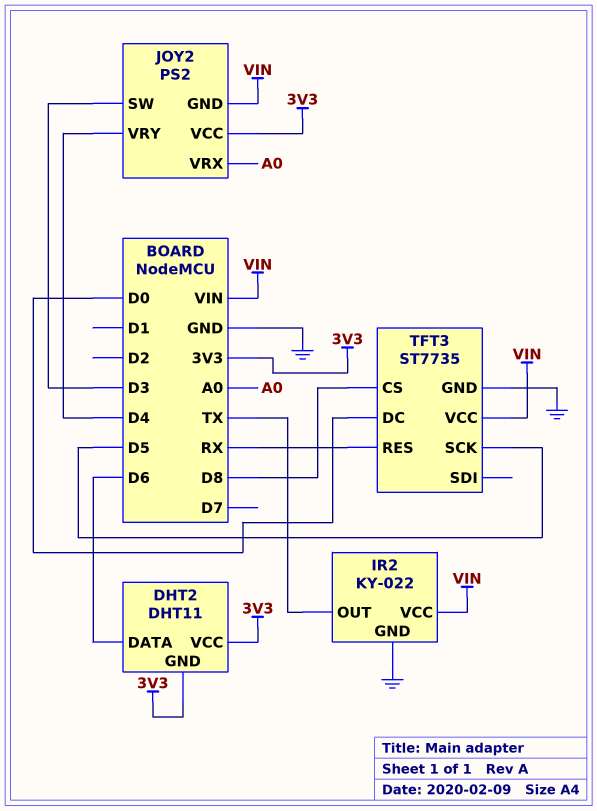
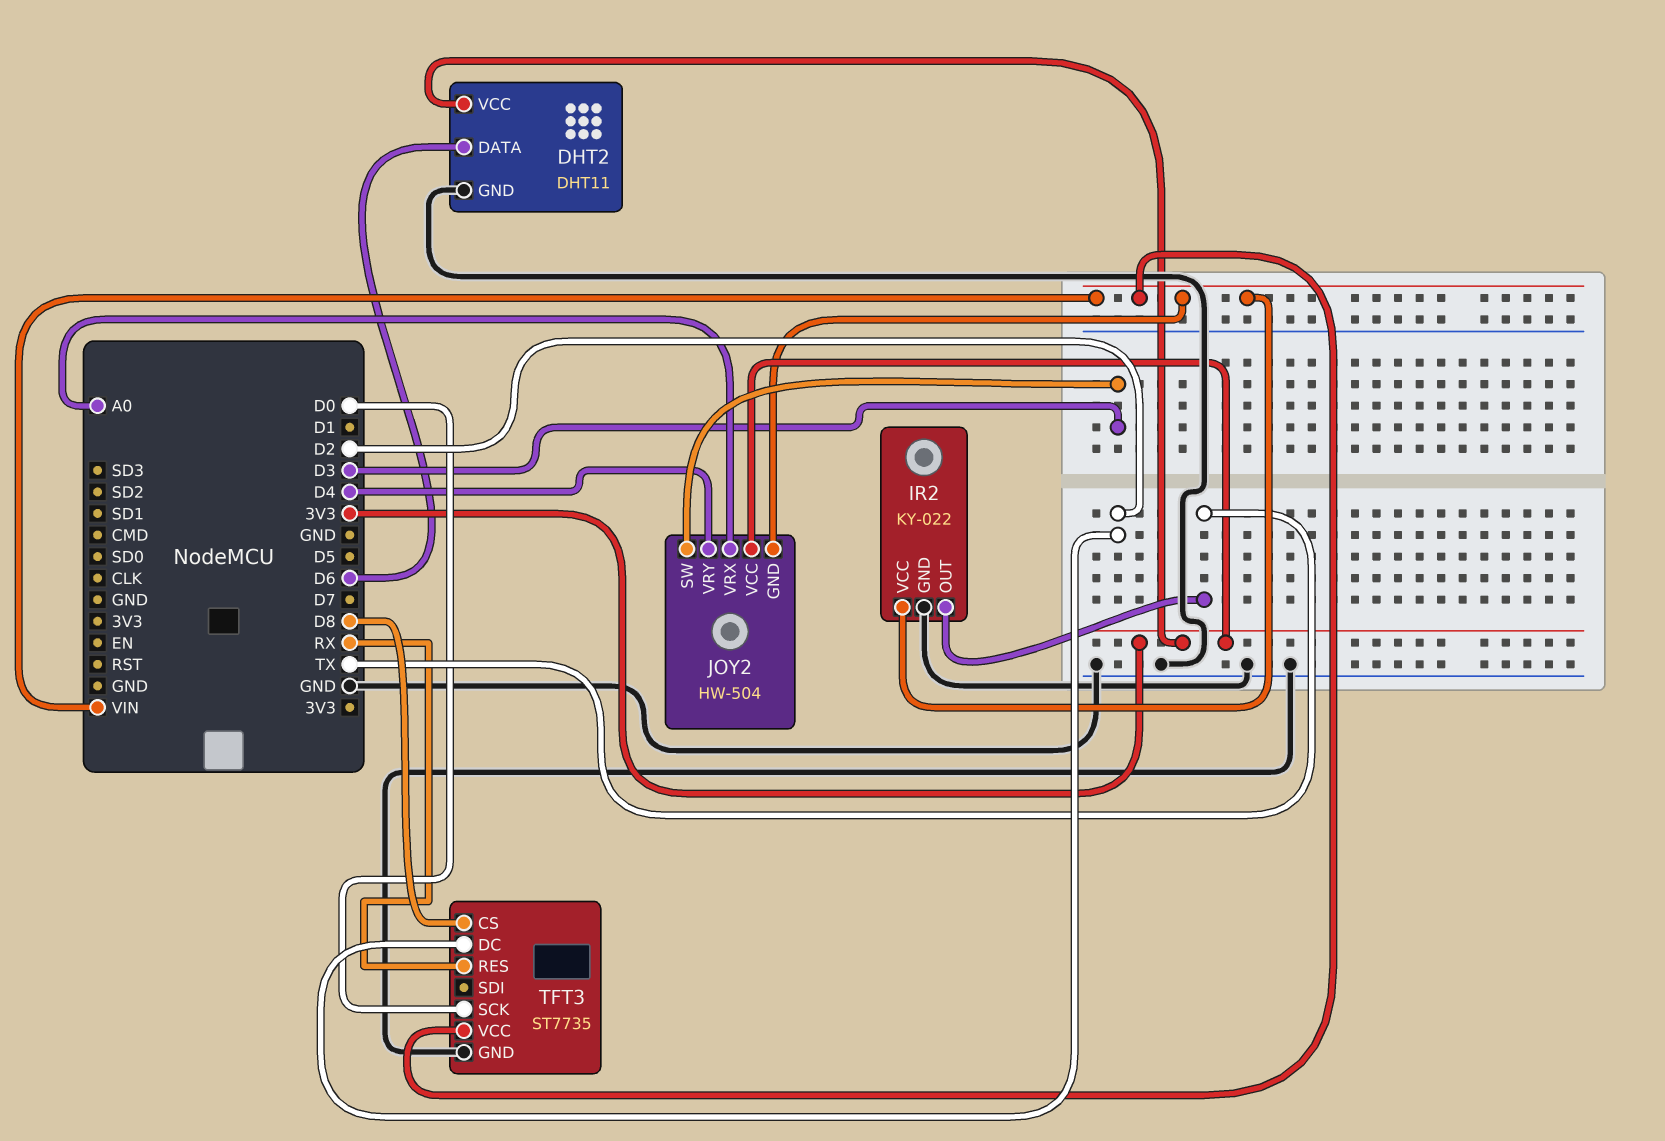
DHT2 pin GND: 3V3 -> GND
JOY2: PS2 -> HW-504
TFT3 pin DC: D0 -> D2
TFT3 pin SCK: D5 -> D0

